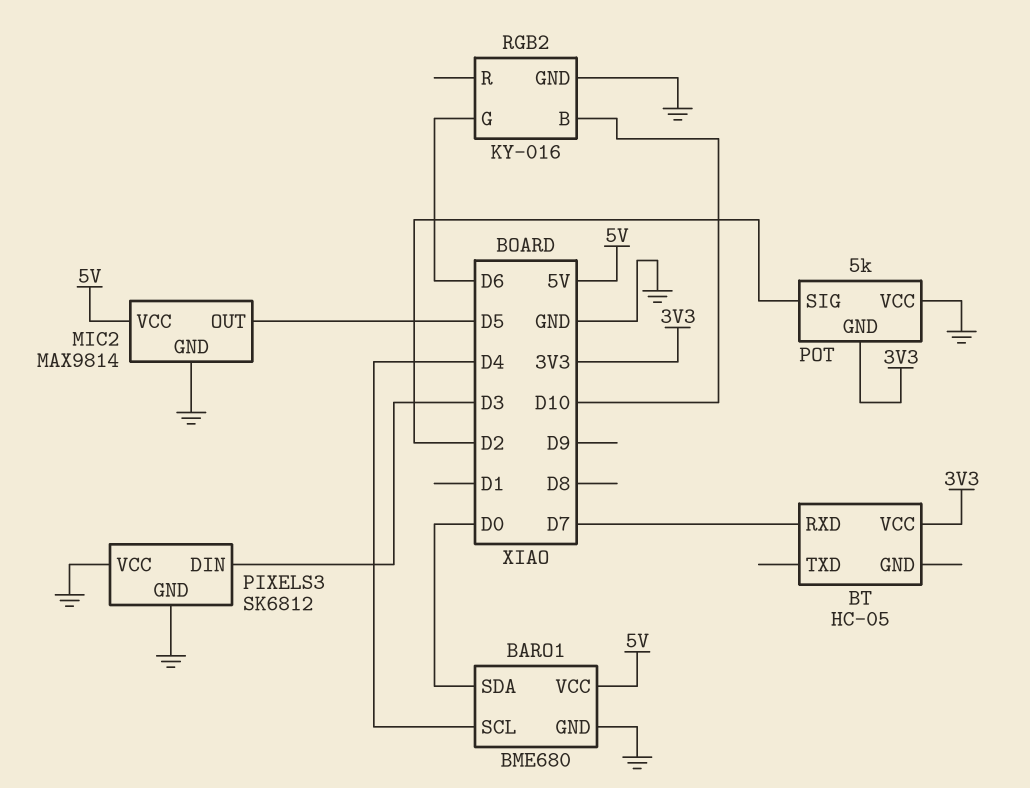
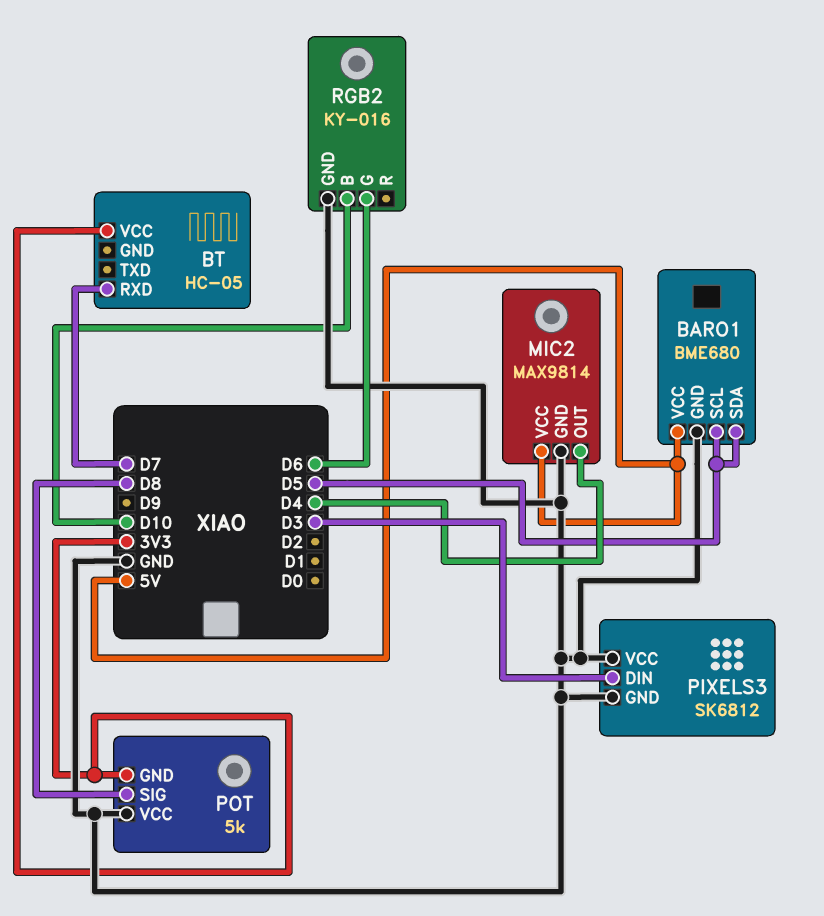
BARO1 pin SCL: D4 -> D5
BARO1 pin SDA: D0 -> D5
MIC2 pin OUT: D5 -> D4
POT pin SIG: D2 -> D8

